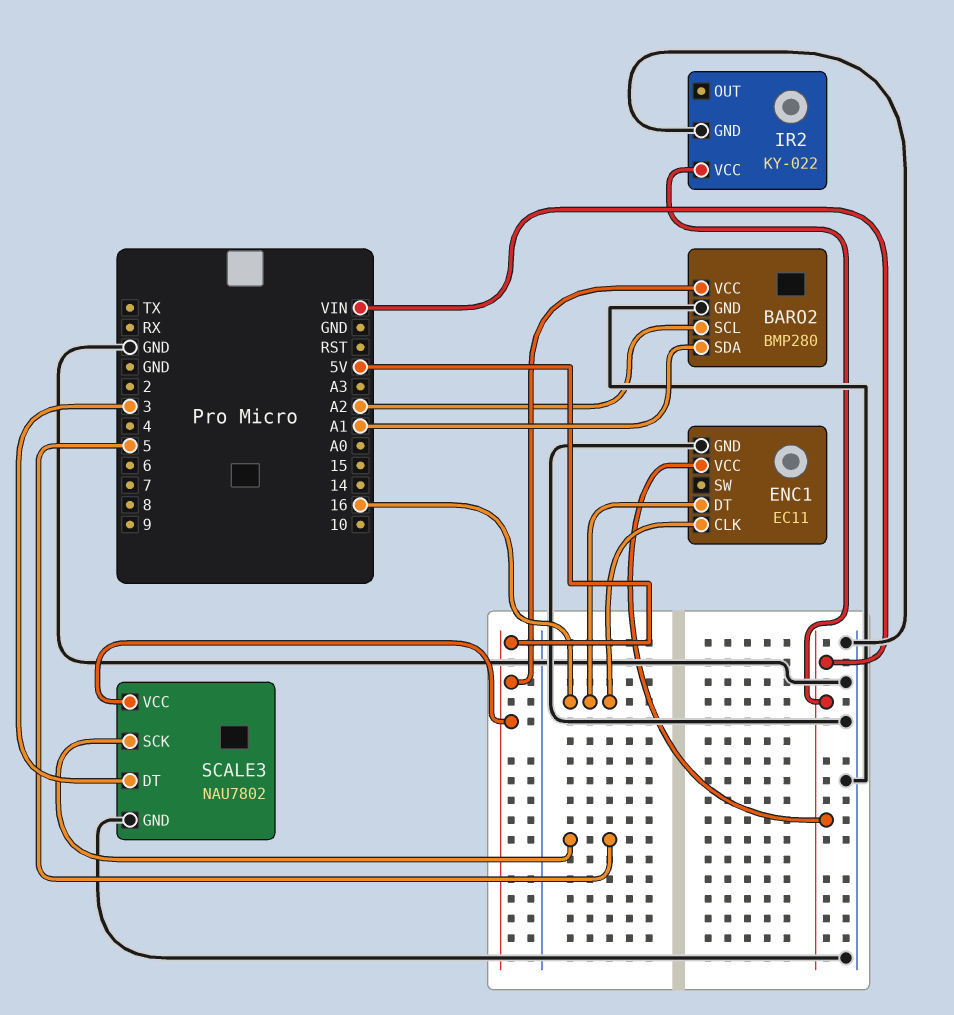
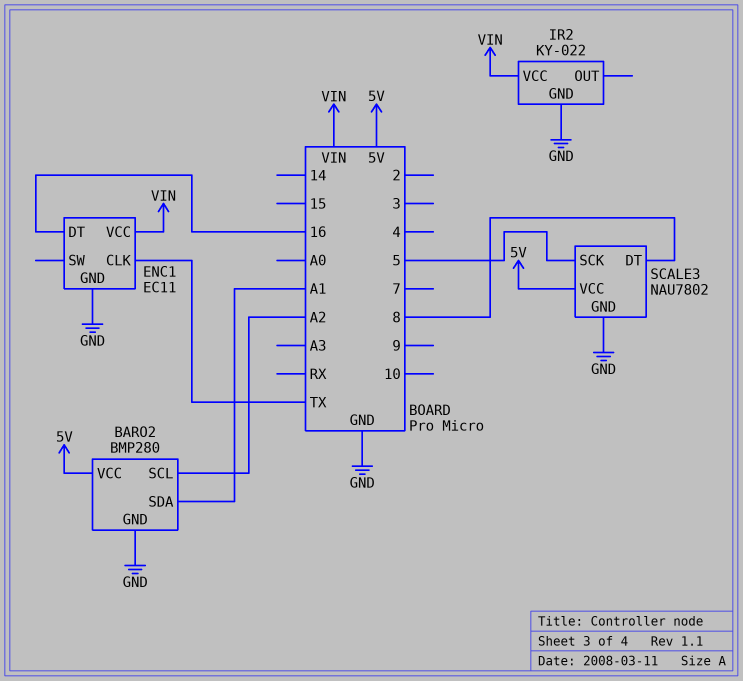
ENC1 pin CLK: 16 -> TX
SCALE3 pin DT: 3 -> 8

